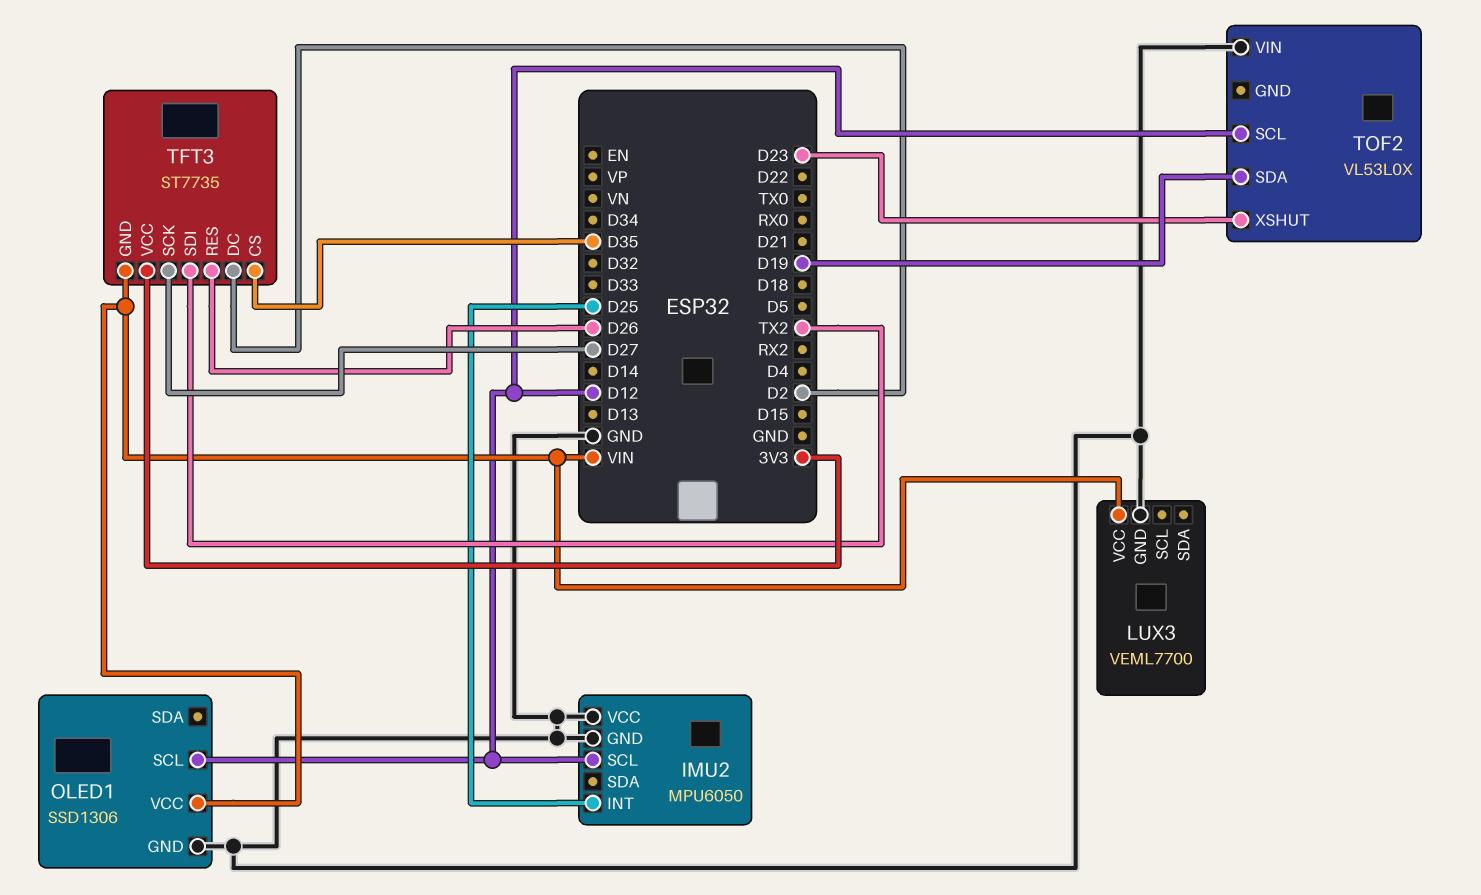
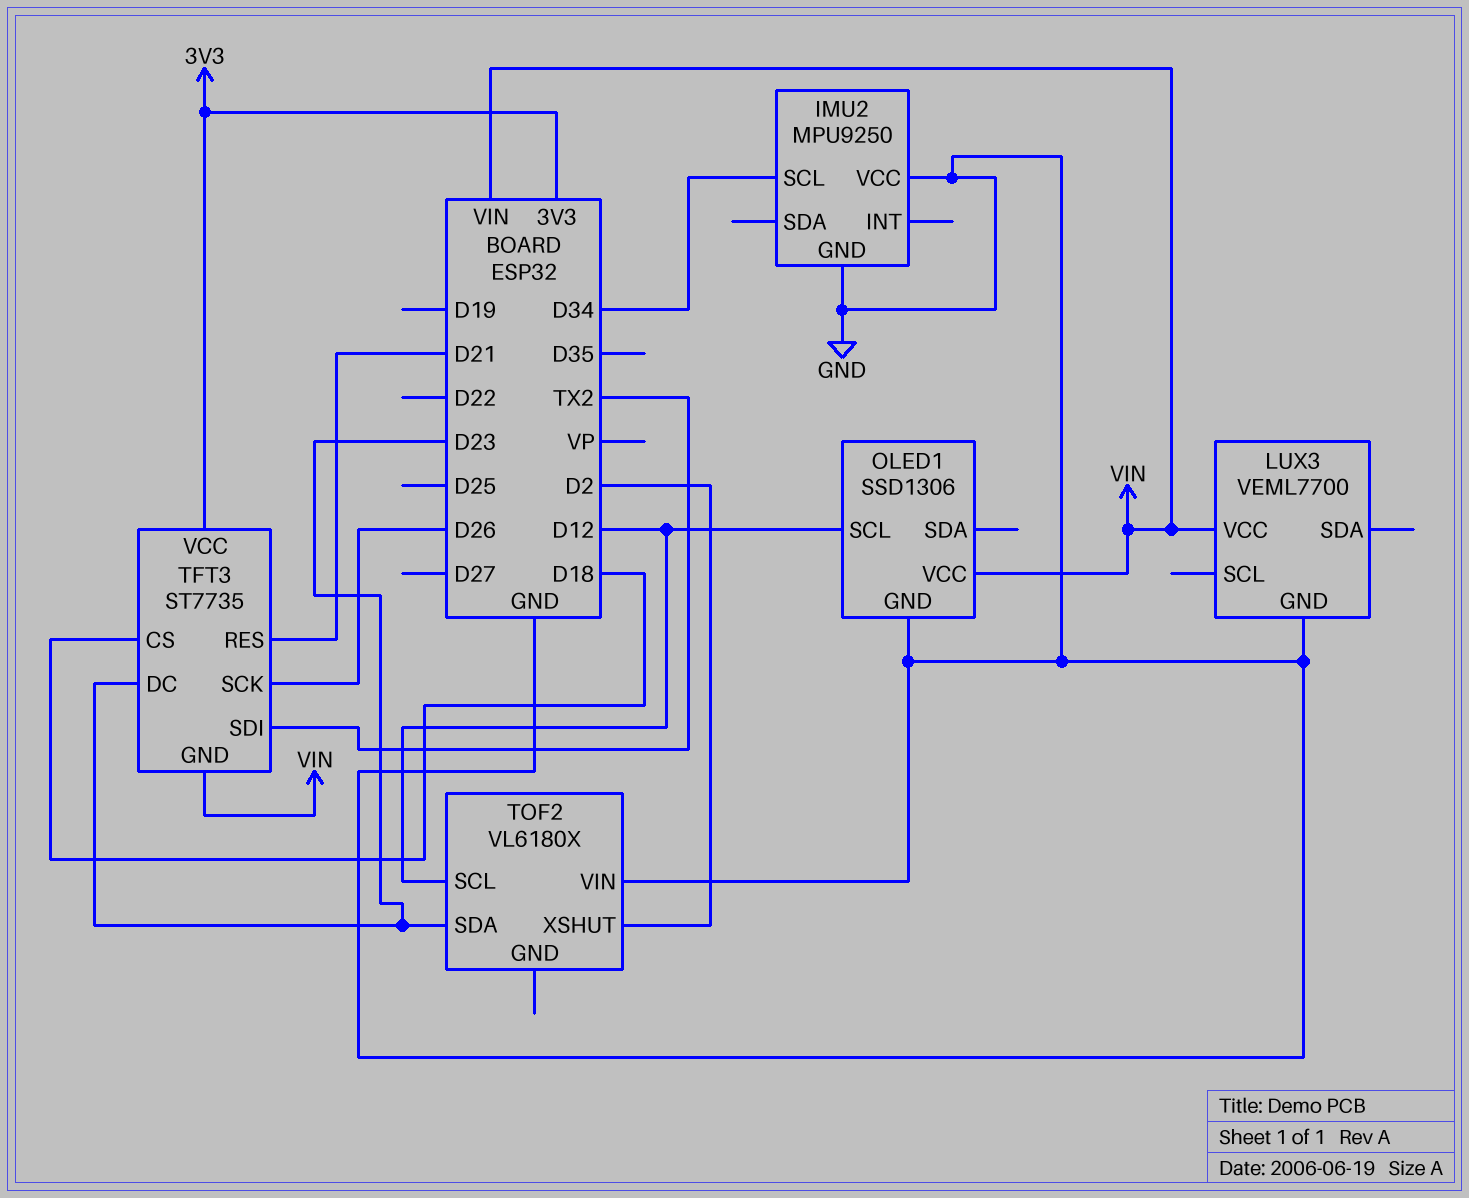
IMU2: MPU6050 -> MPU9250
IMU2 pin INT: D25 -> none
IMU2 pin SCL: D12 -> D34
TFT3 pin CS: D35 -> D18
TFT3 pin DC: D2 -> D23
TFT3 pin RES: D26 -> D21
TFT3 pin SCK: D27 -> D26
TOF2: VL53L0X -> VL6180X
TOF2 pin SDA: D19 -> D23
TOF2 pin XSHUT: D23 -> D2

